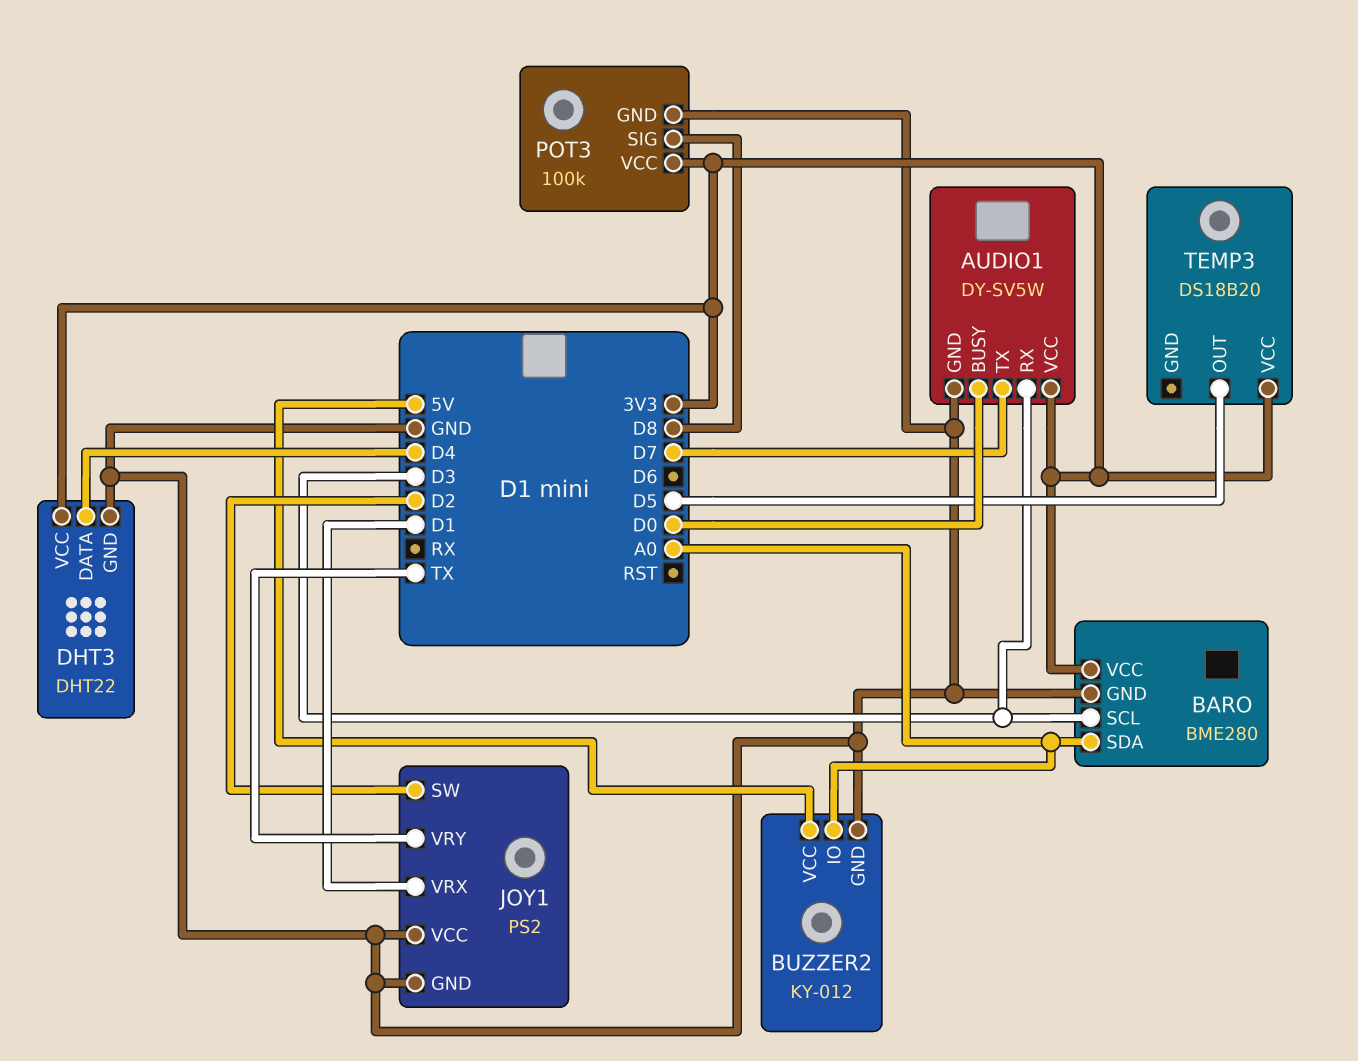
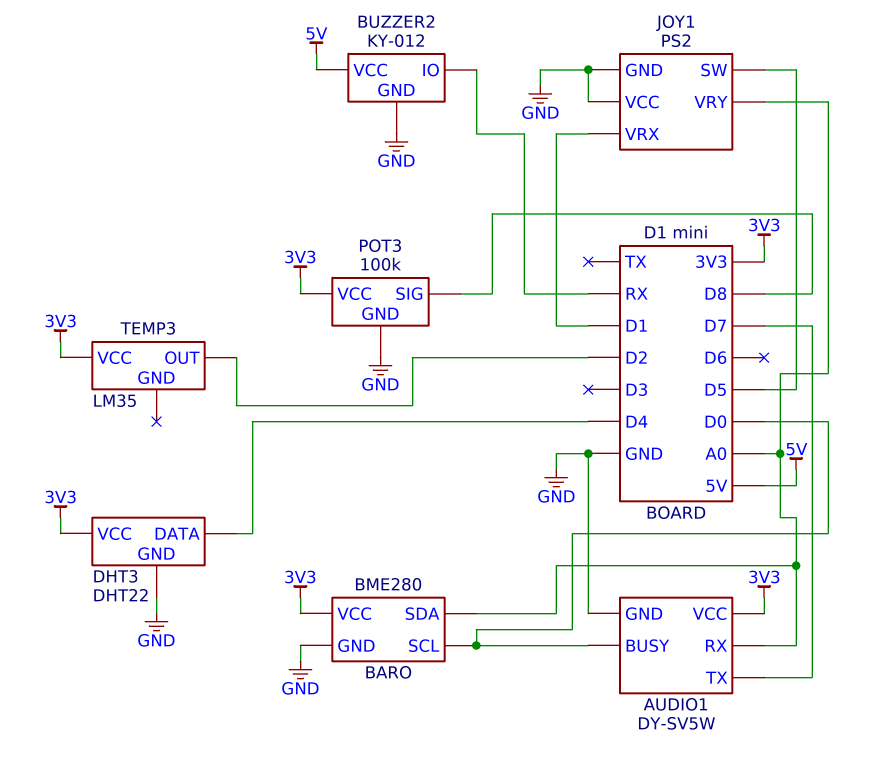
AUDIO1 pin RX: D3 -> A0
BARO pin SCL: D3 -> D0
BUZZER2 pin IO: A0 -> RX
JOY1 pin SW: D2 -> D5
JOY1 pin VRY: TX -> A0
TEMP3: DS18B20 -> LM35
TEMP3 pin OUT: D5 -> D2

